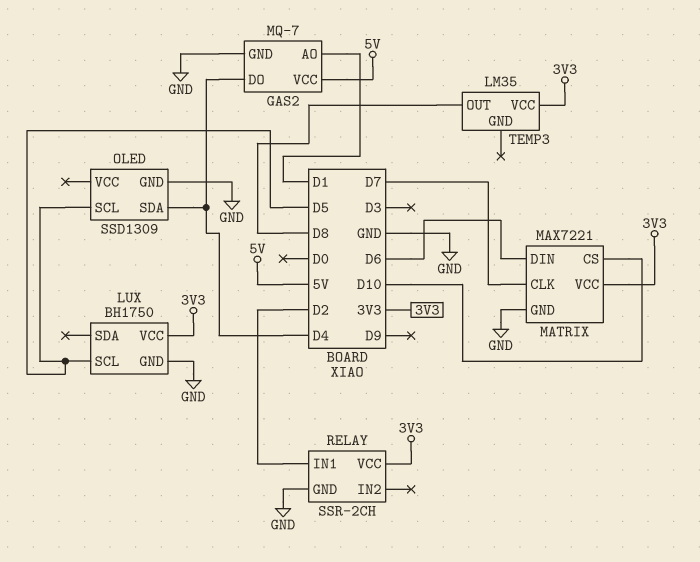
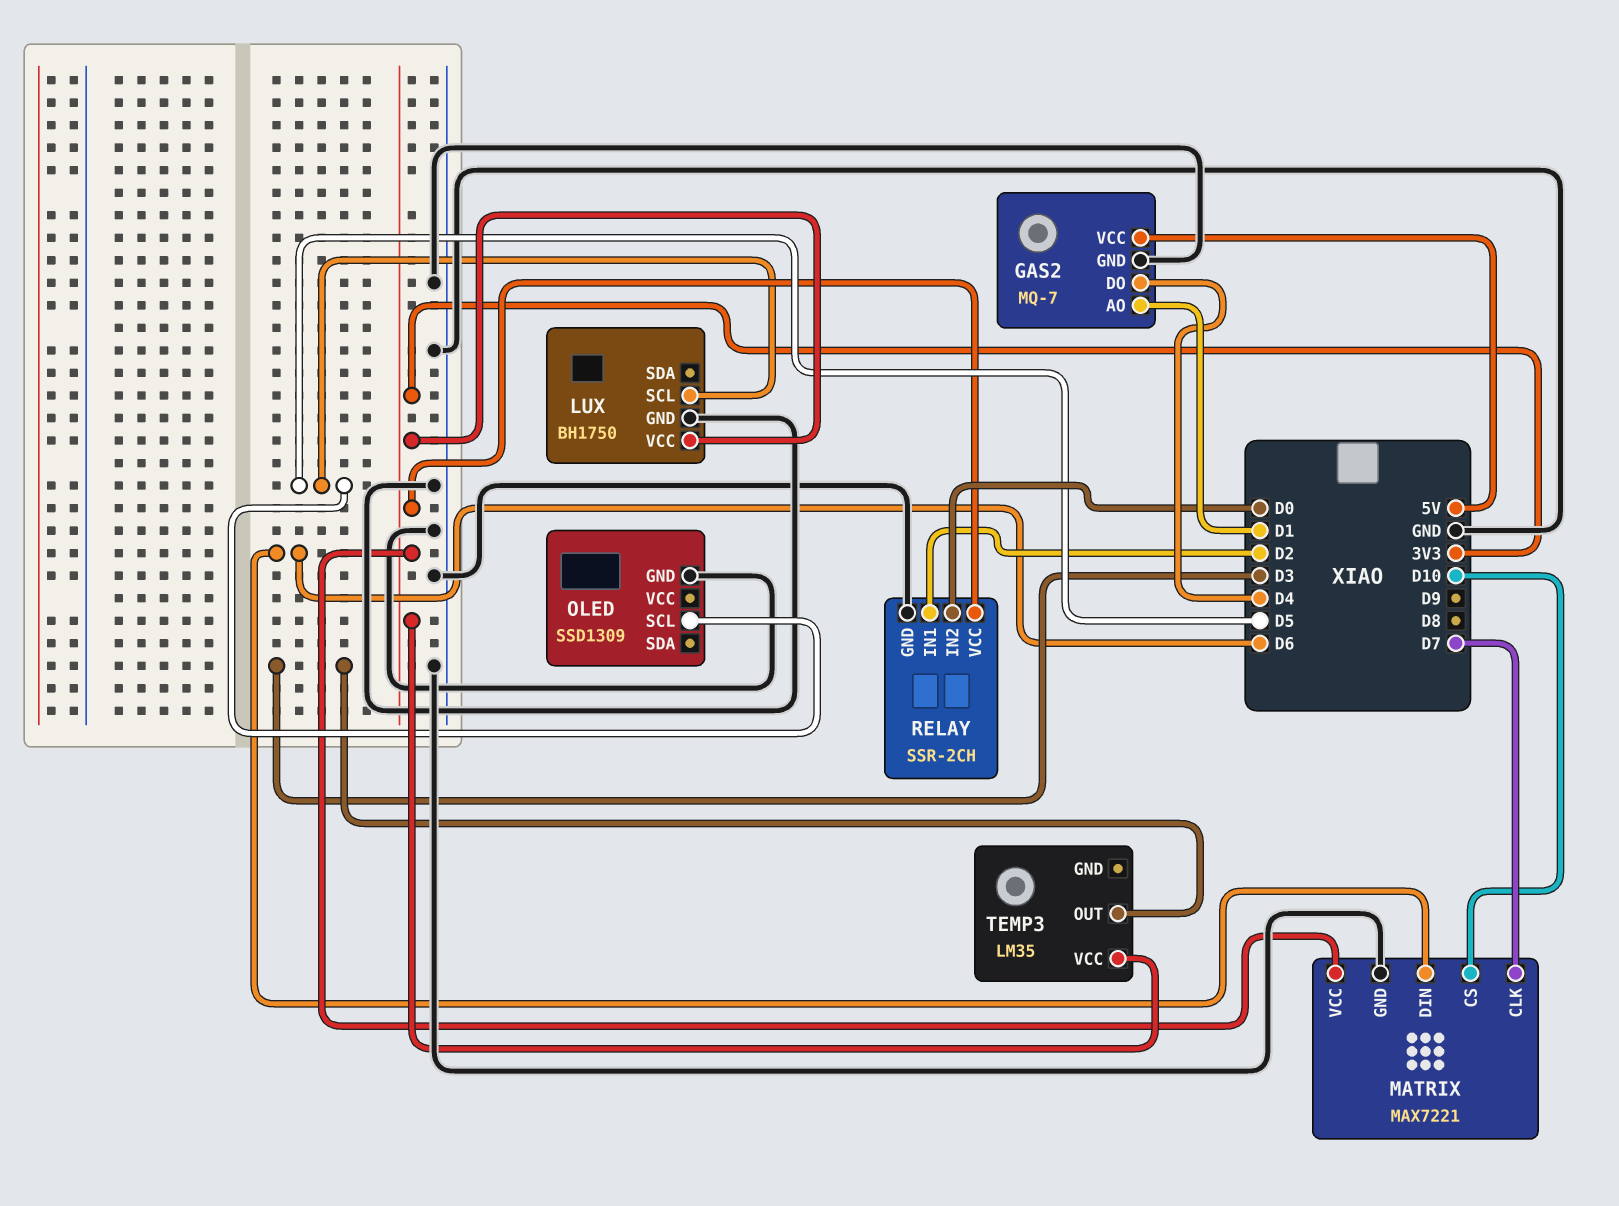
OLED pin SDA: D4 -> none
RELAY pin IN2: none -> D0
TEMP3 pin OUT: D8 -> D3

